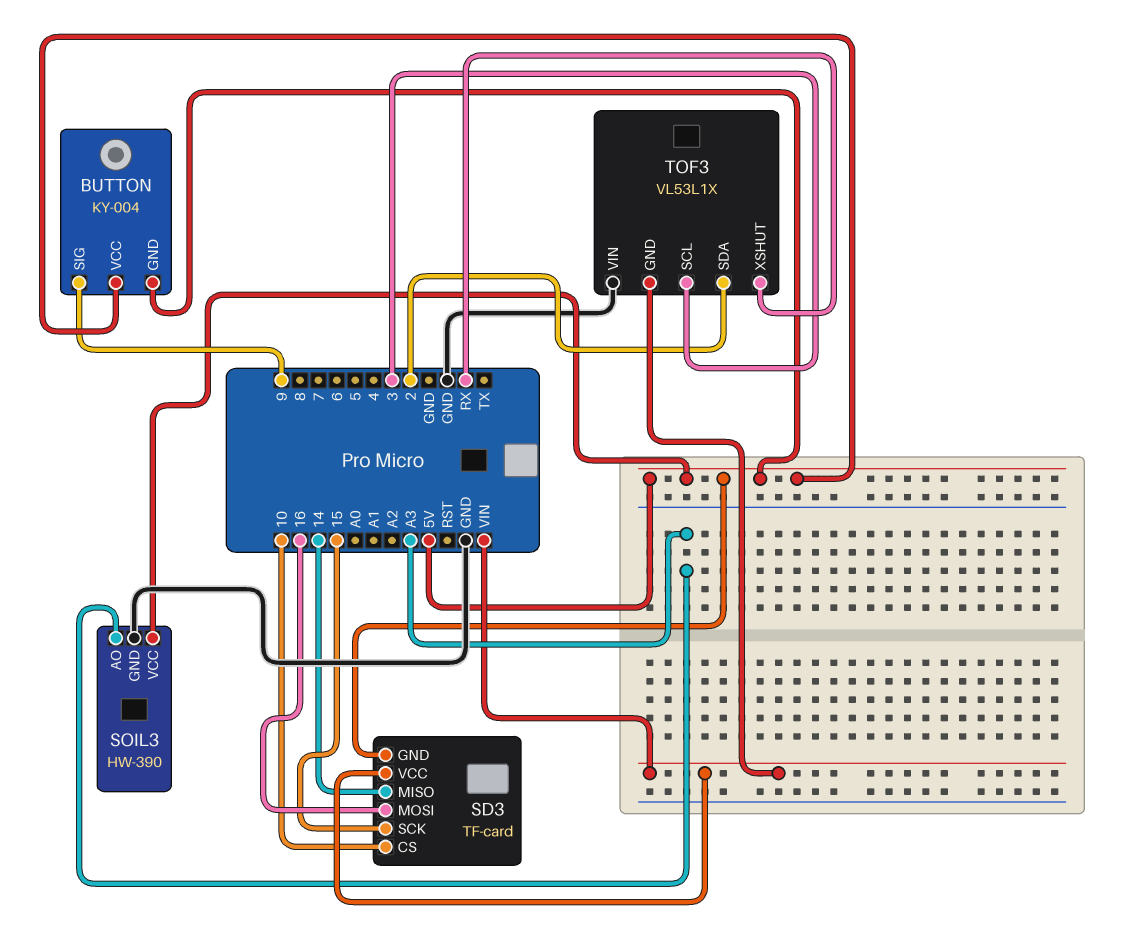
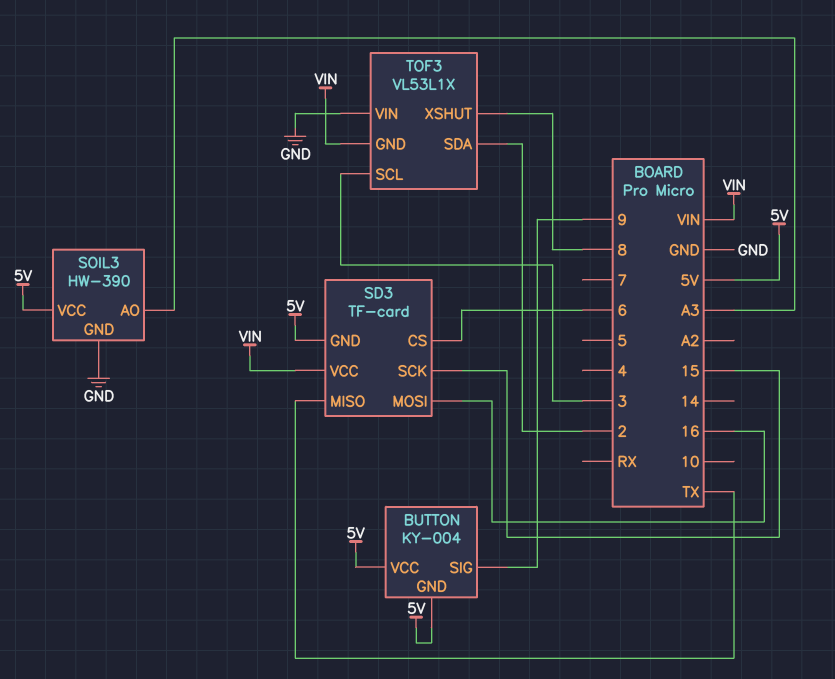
SD3 pin CS: 10 -> 6
SD3 pin MISO: 14 -> TX
TOF3 pin XSHUT: RX -> 8

